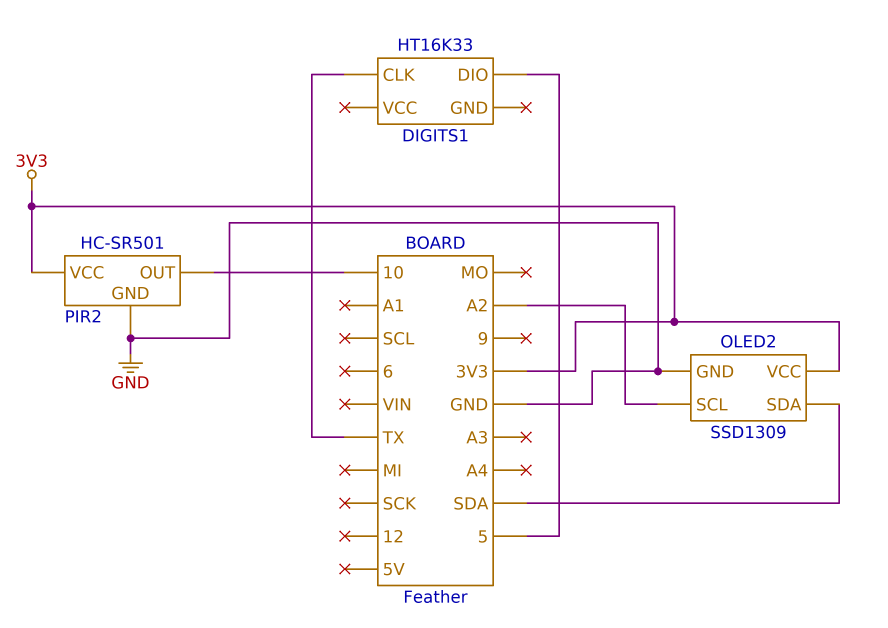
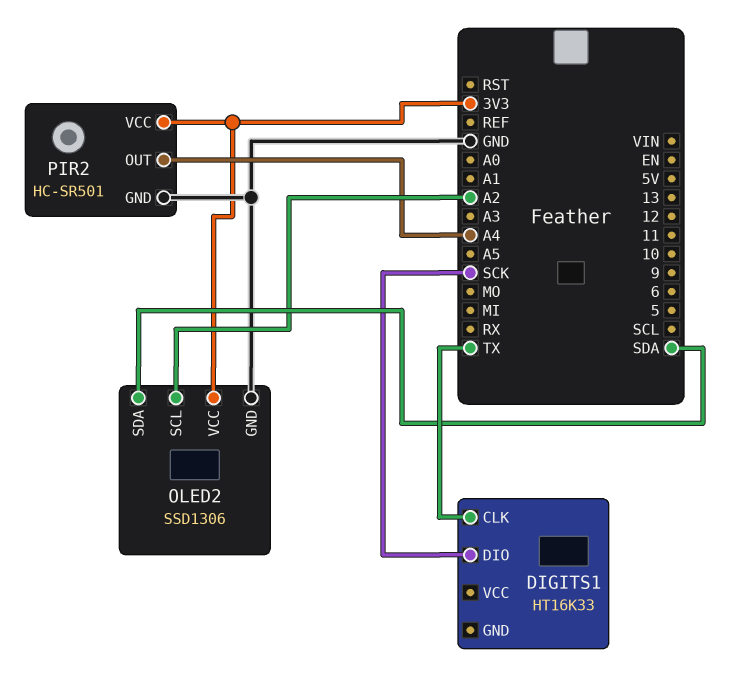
DIGITS1 pin DIO: 5 -> SCK
OLED2: SSD1309 -> SSD1306
PIR2 pin OUT: 10 -> A4

